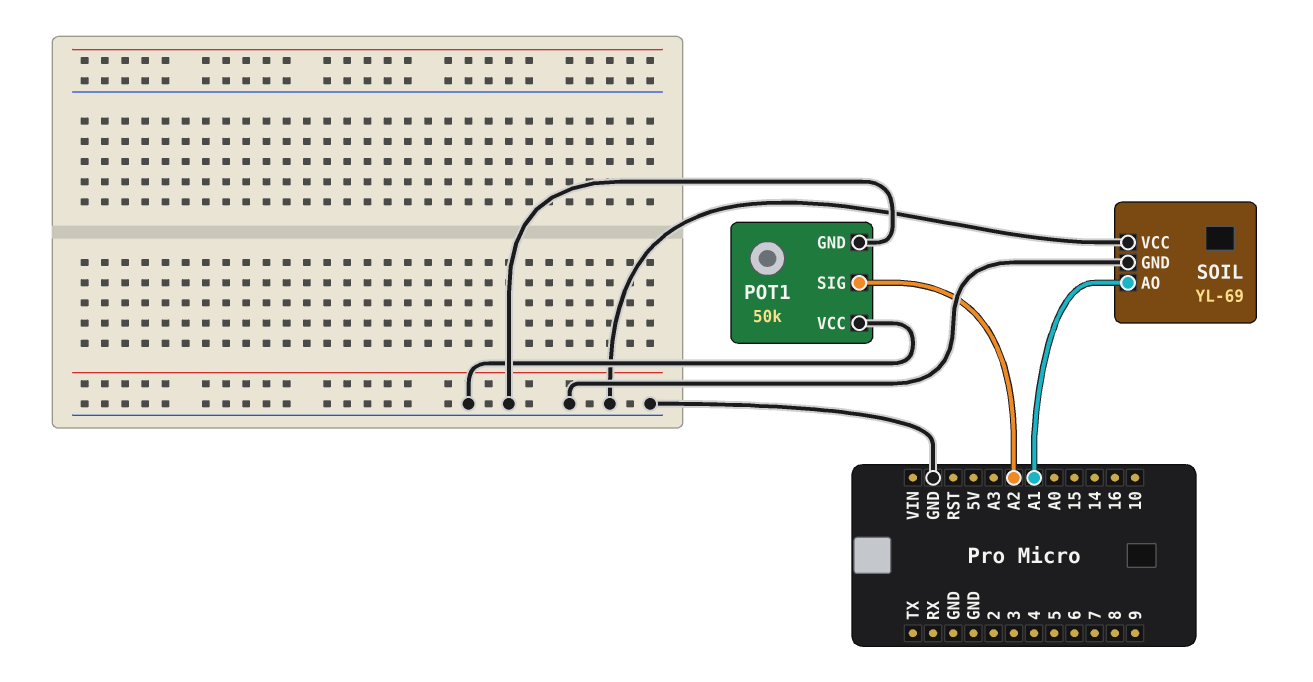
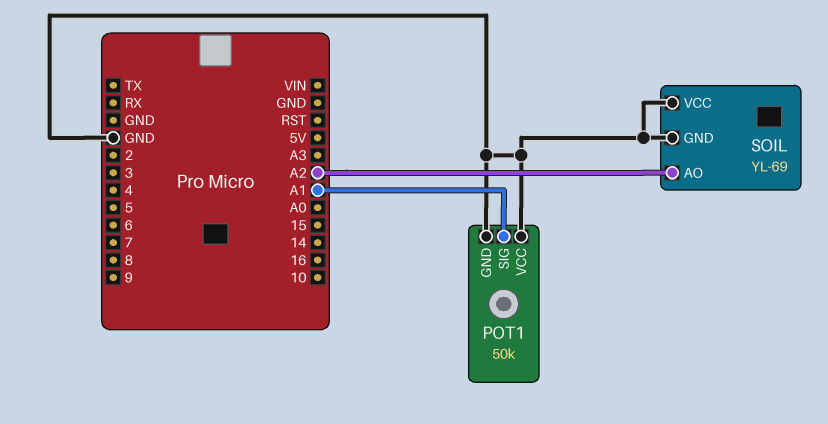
POT1 pin SIG: A2 -> A1
SOIL pin AO: A1 -> A2

